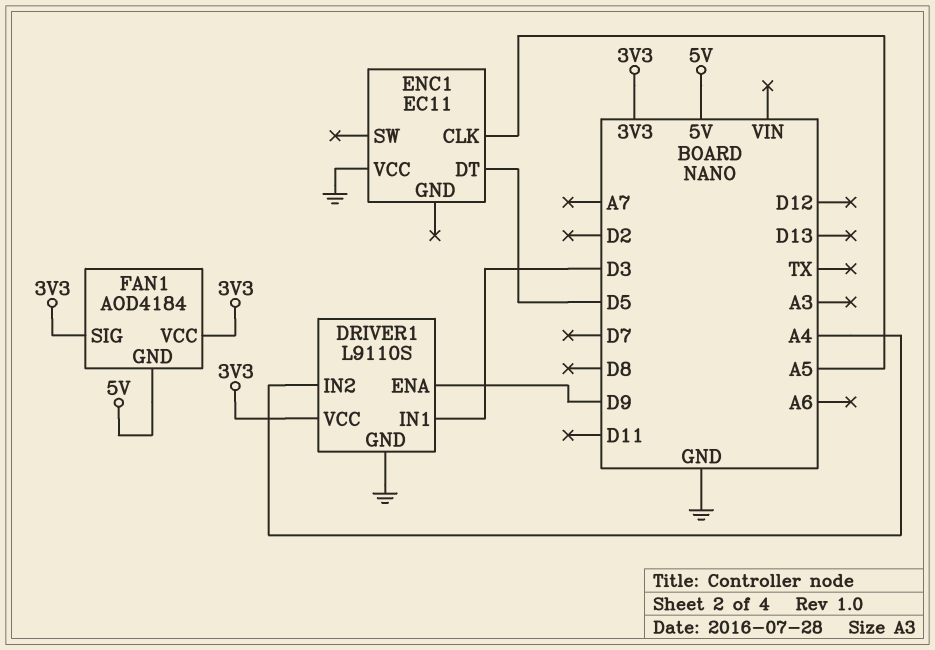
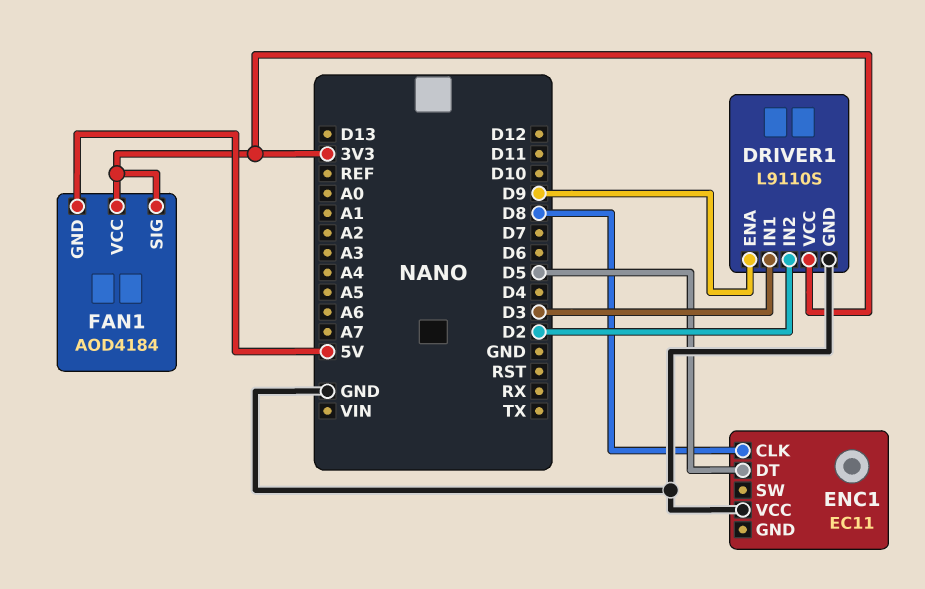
DRIVER1 pin IN2: A4 -> D2
ENC1 pin CLK: A5 -> D8

